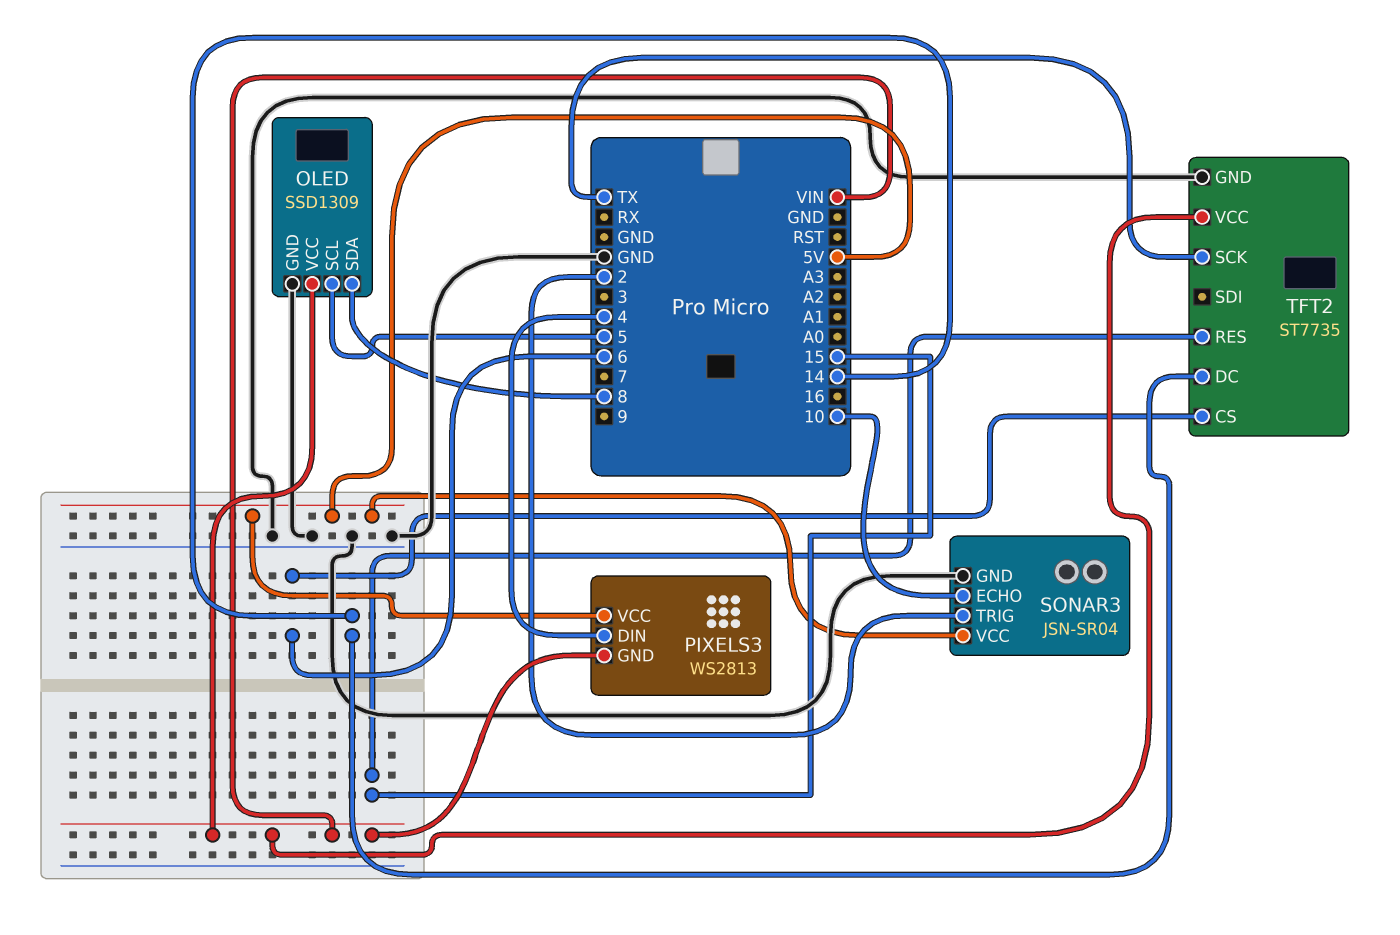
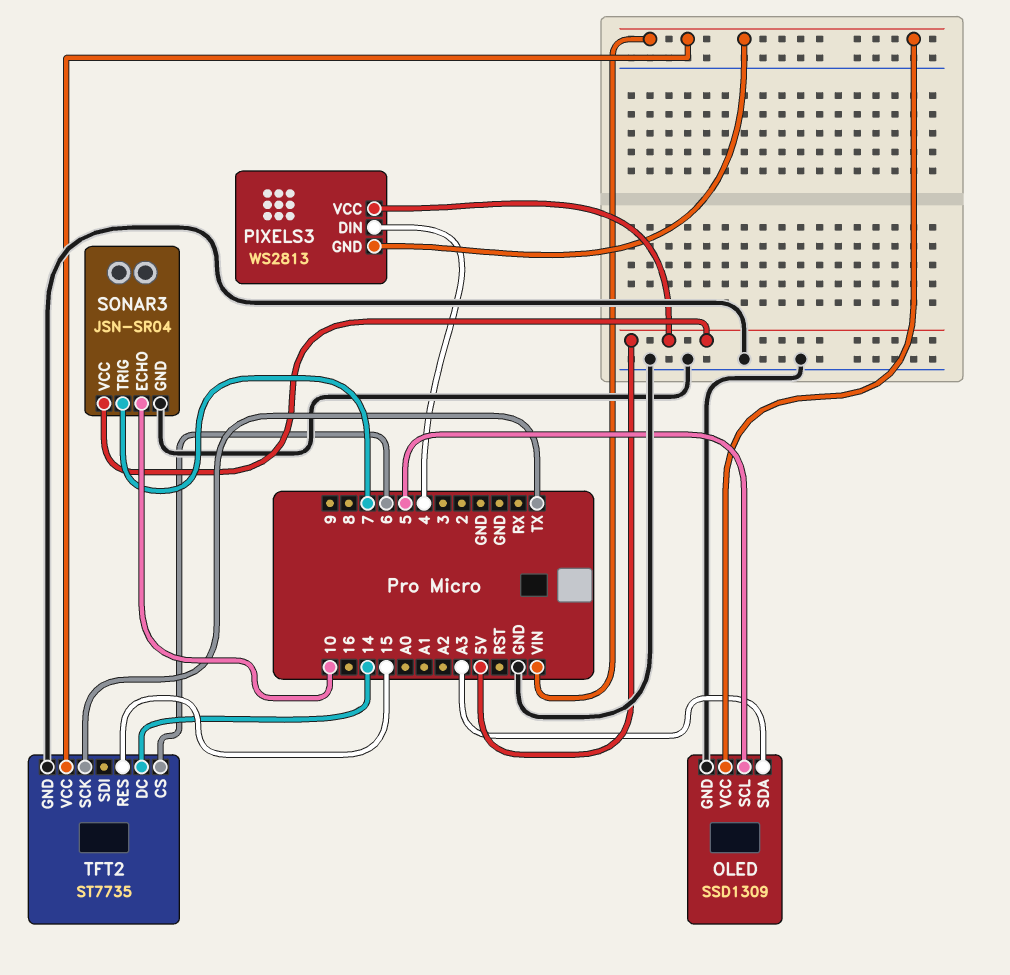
OLED pin SDA: 8 -> A3
SONAR3 pin TRIG: 2 -> 7

